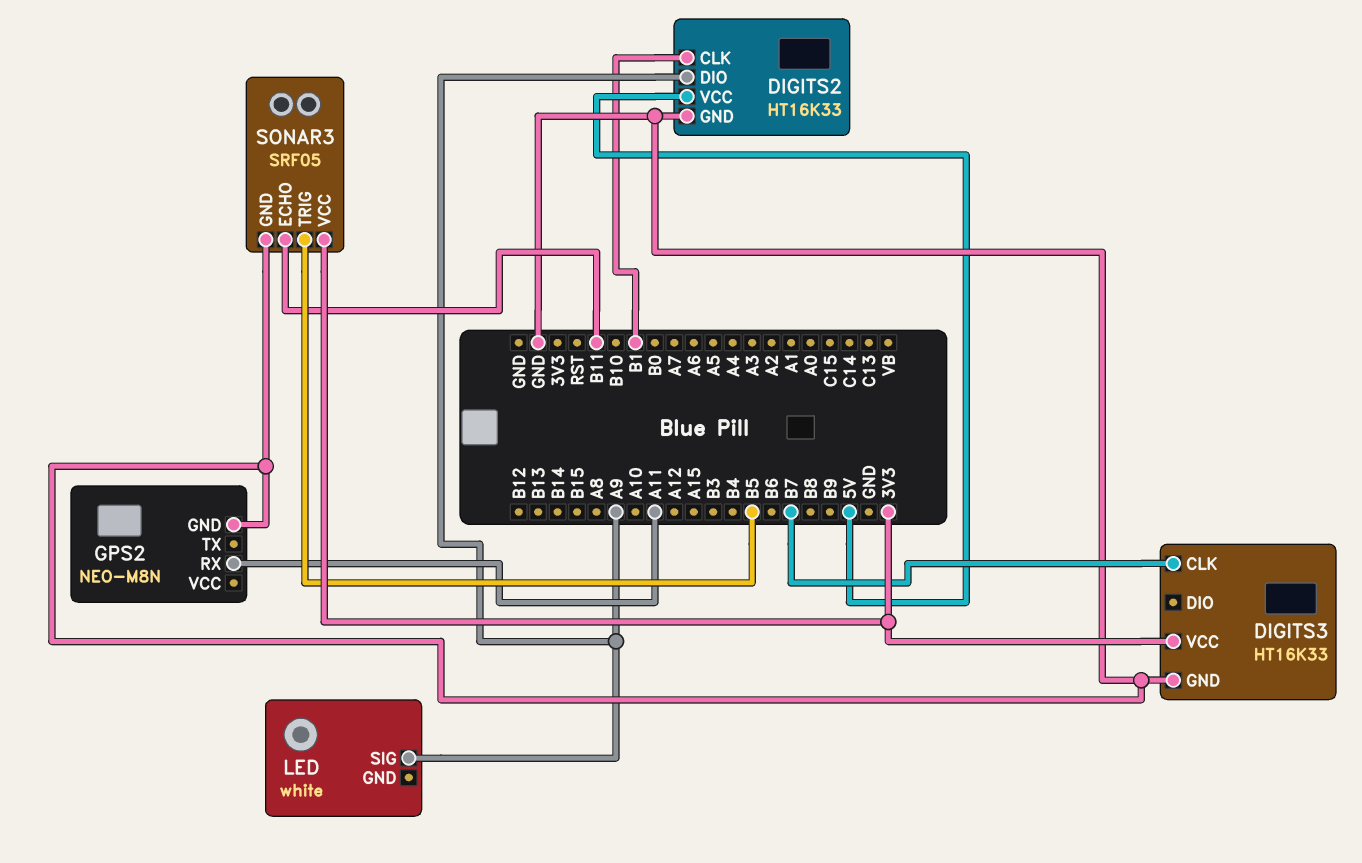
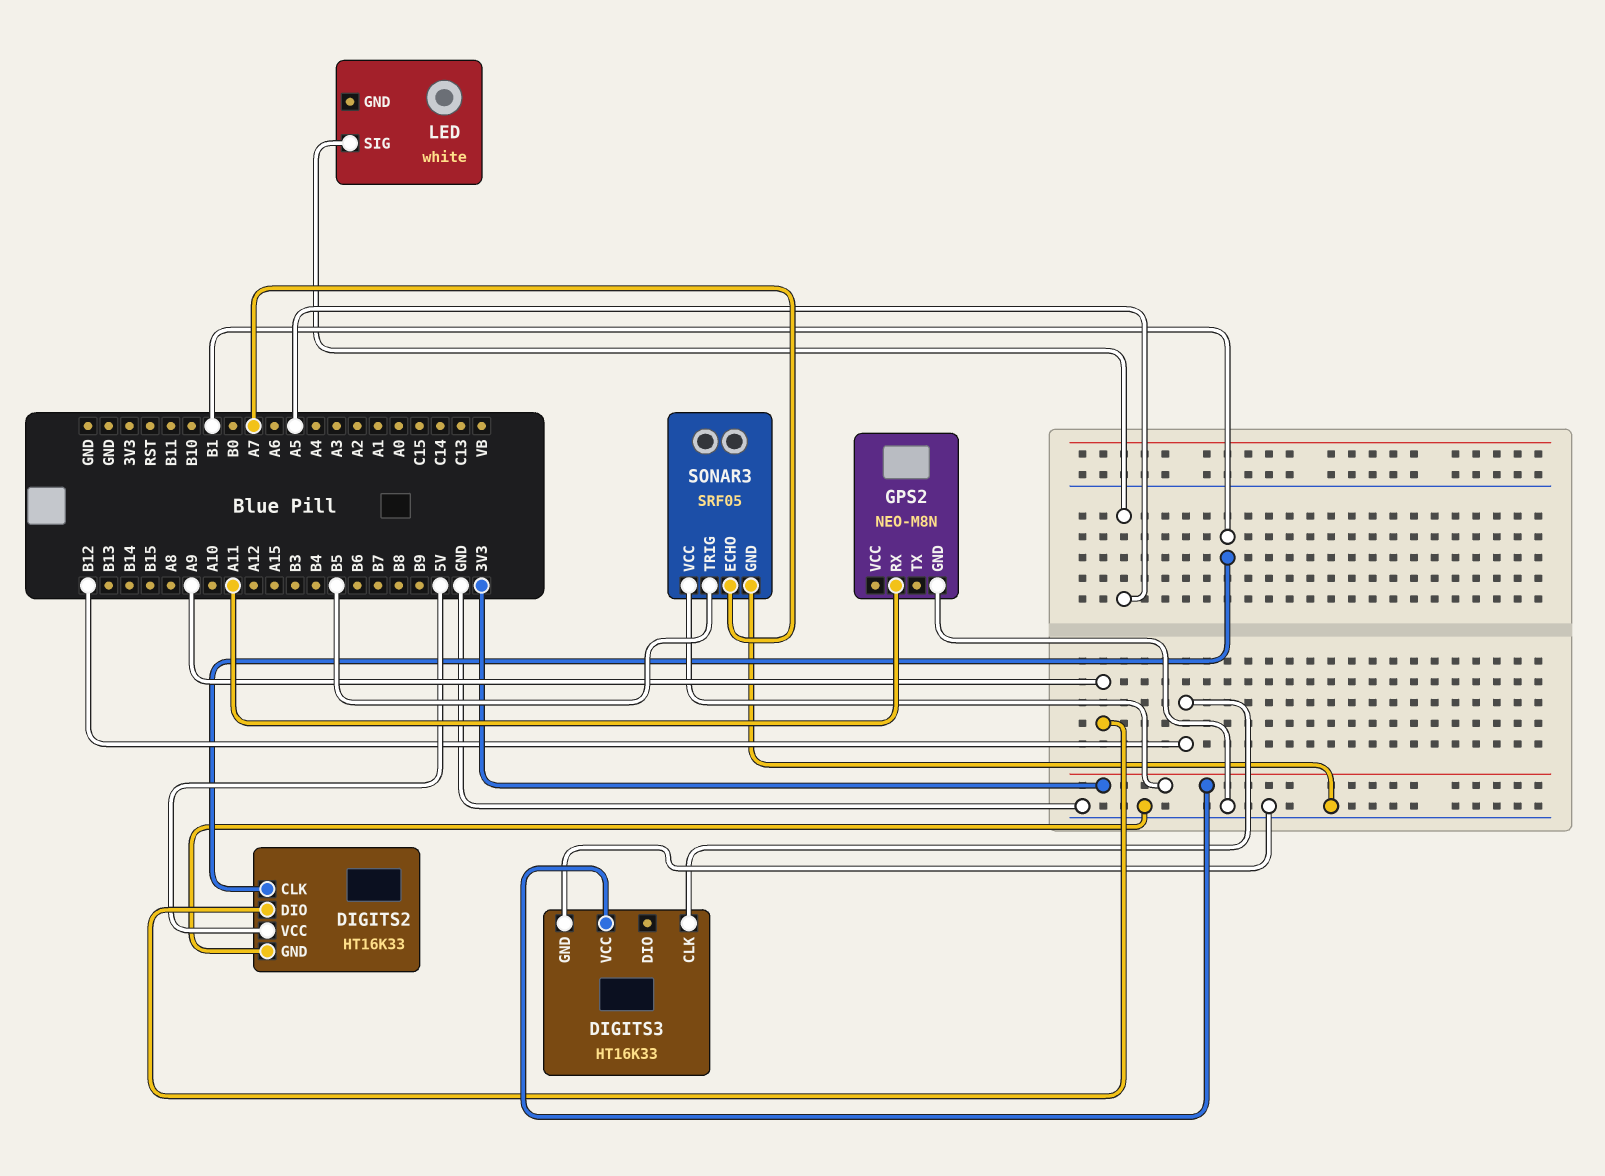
DIGITS3 pin CLK: B7 -> B12
LED pin SIG: A9 -> A5
SONAR3 pin ECHO: B11 -> A7

